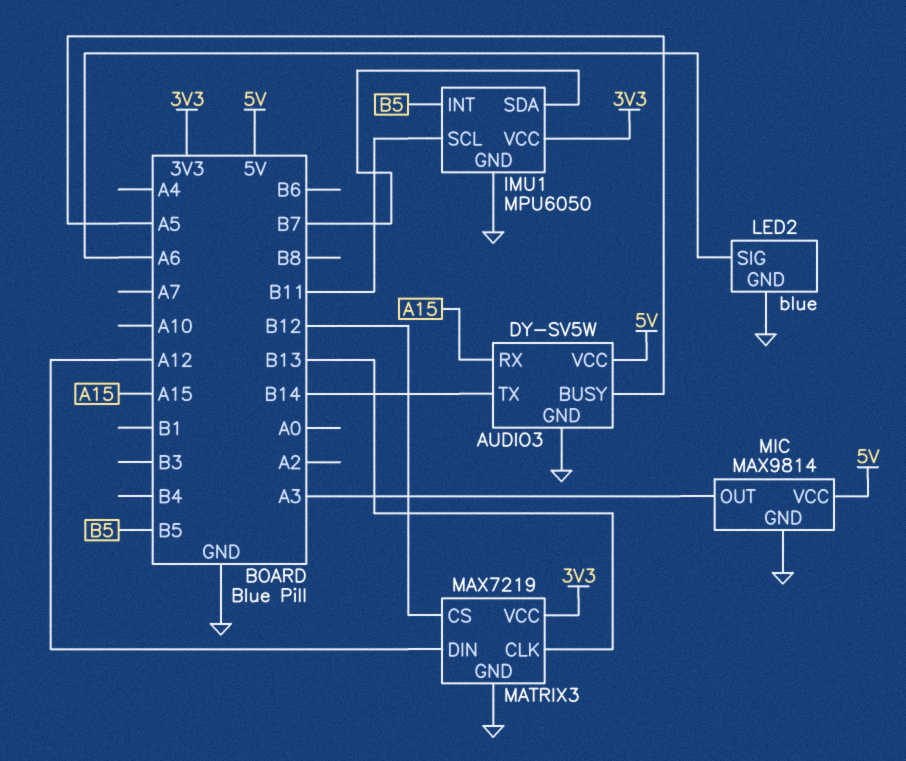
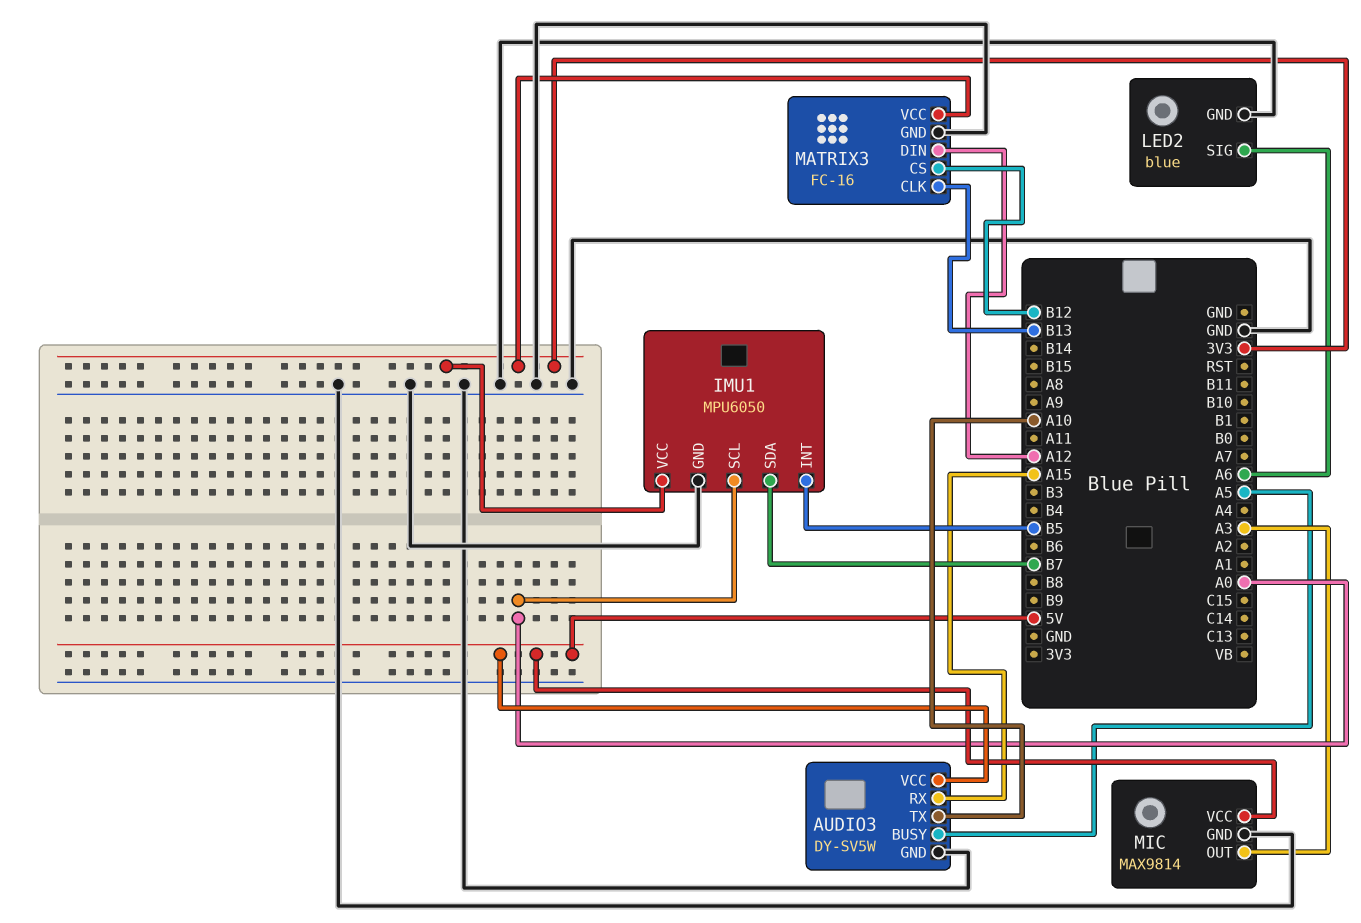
AUDIO3 pin TX: B14 -> A10
IMU1 pin SCL: B11 -> A0
MATRIX3: MAX7219 -> FC-16

